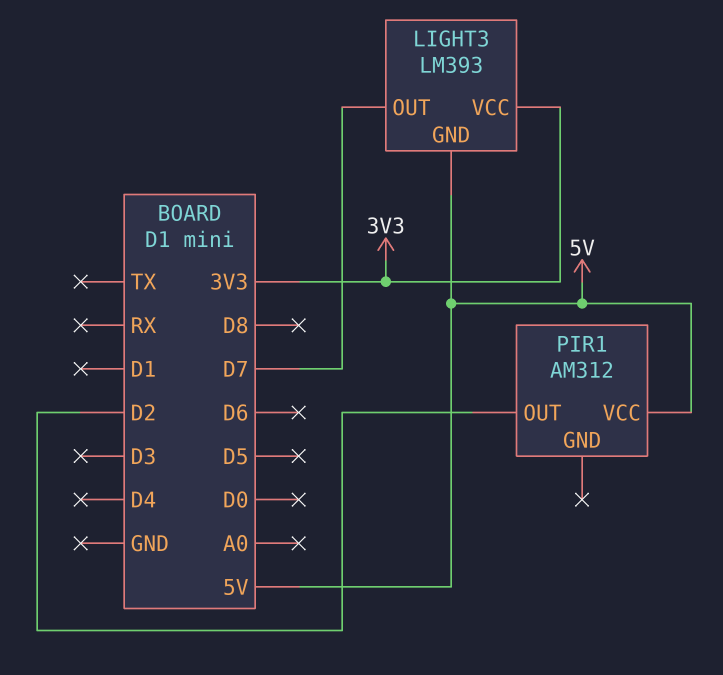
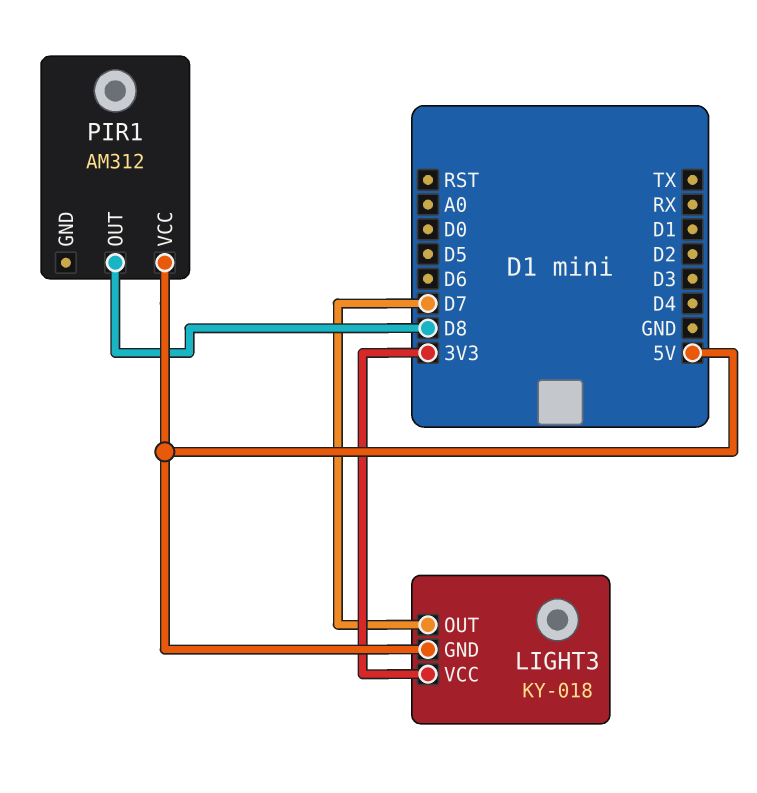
LIGHT3: LM393 -> KY-018
PIR1 pin OUT: D2 -> D8

